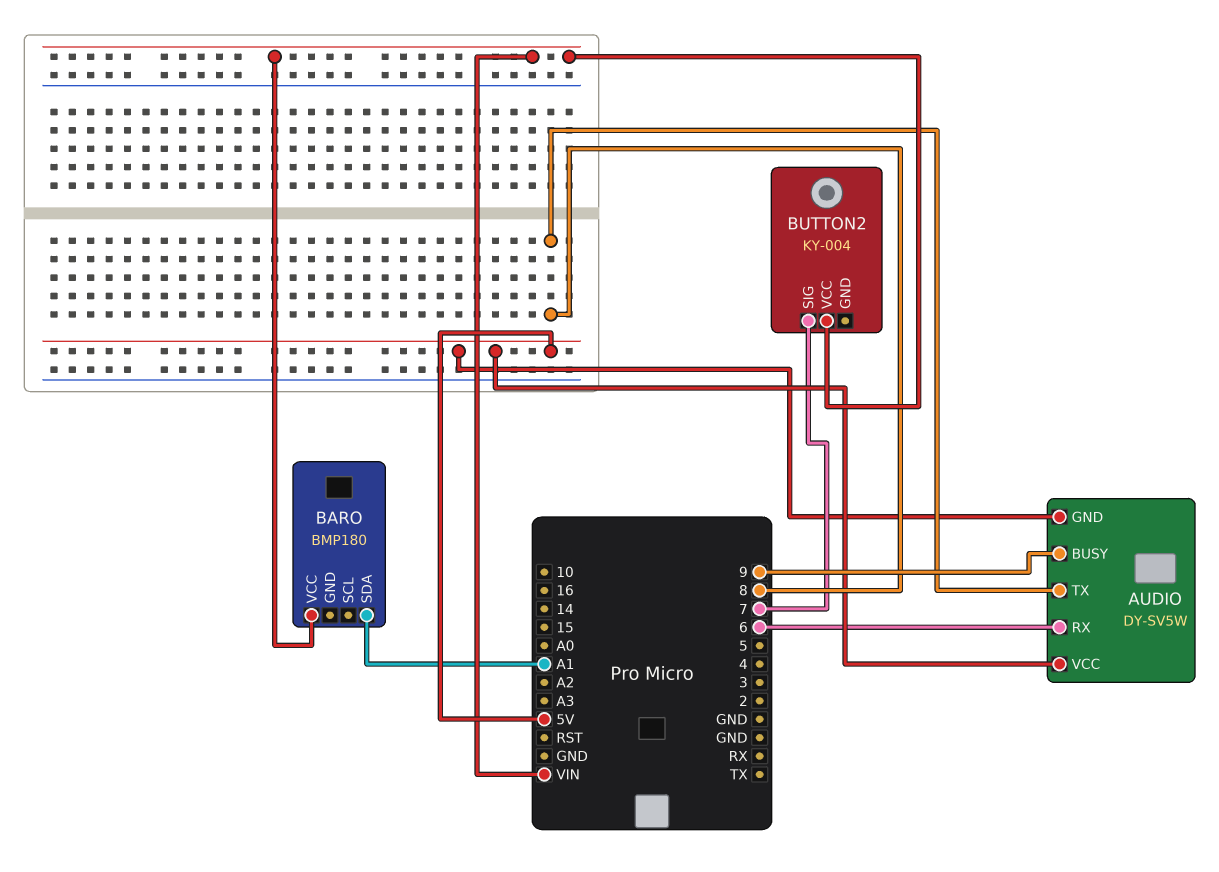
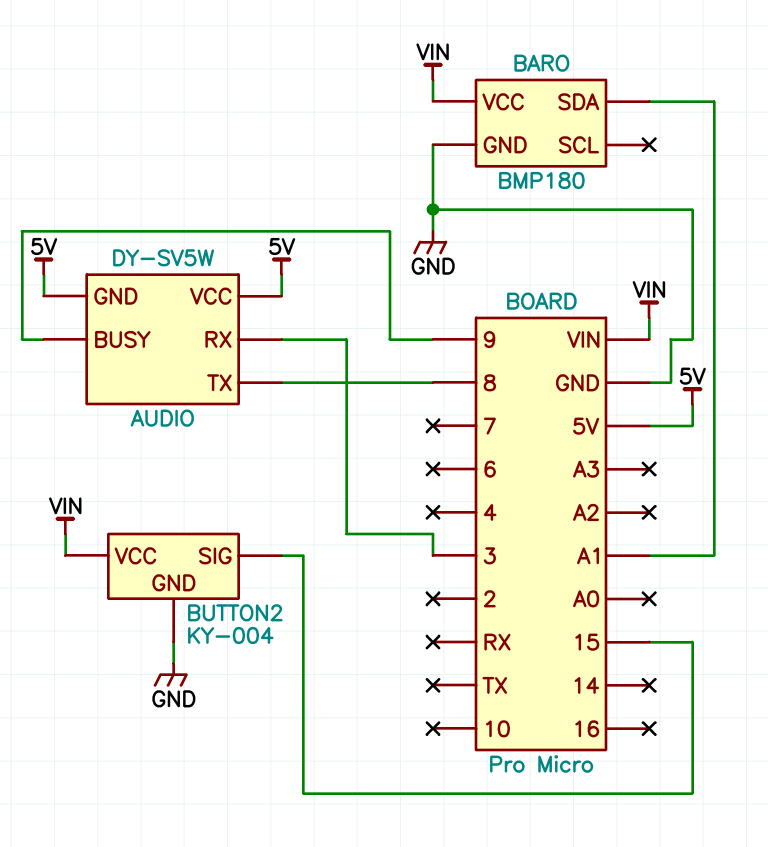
AUDIO pin RX: 6 -> 3
BARO pin GND: none -> GND
BUTTON2 pin GND: none -> GND
BUTTON2 pin SIG: 7 -> 15

